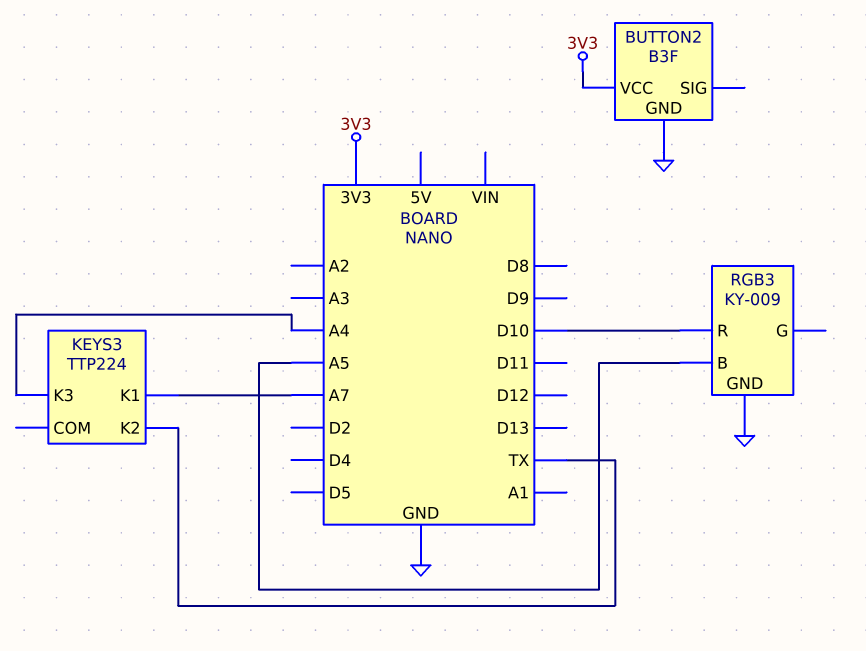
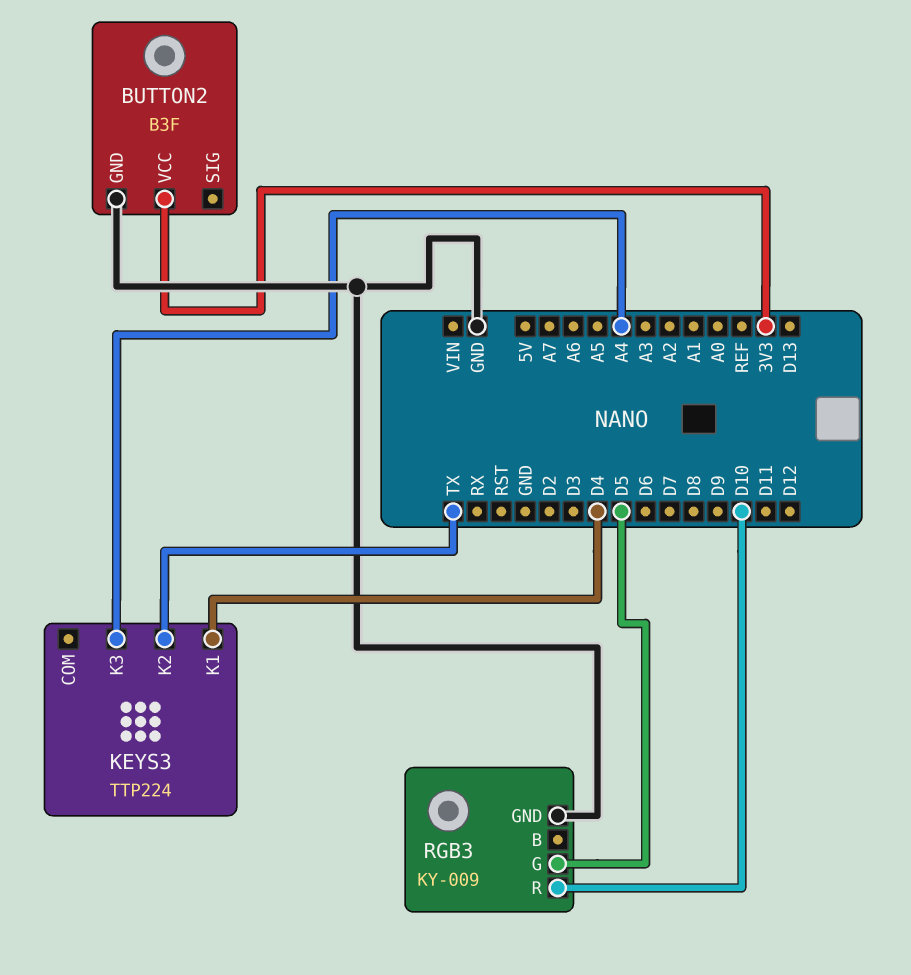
KEYS3 pin K1: A7 -> D4
RGB3 pin B: A5 -> none
RGB3 pin G: none -> D5

